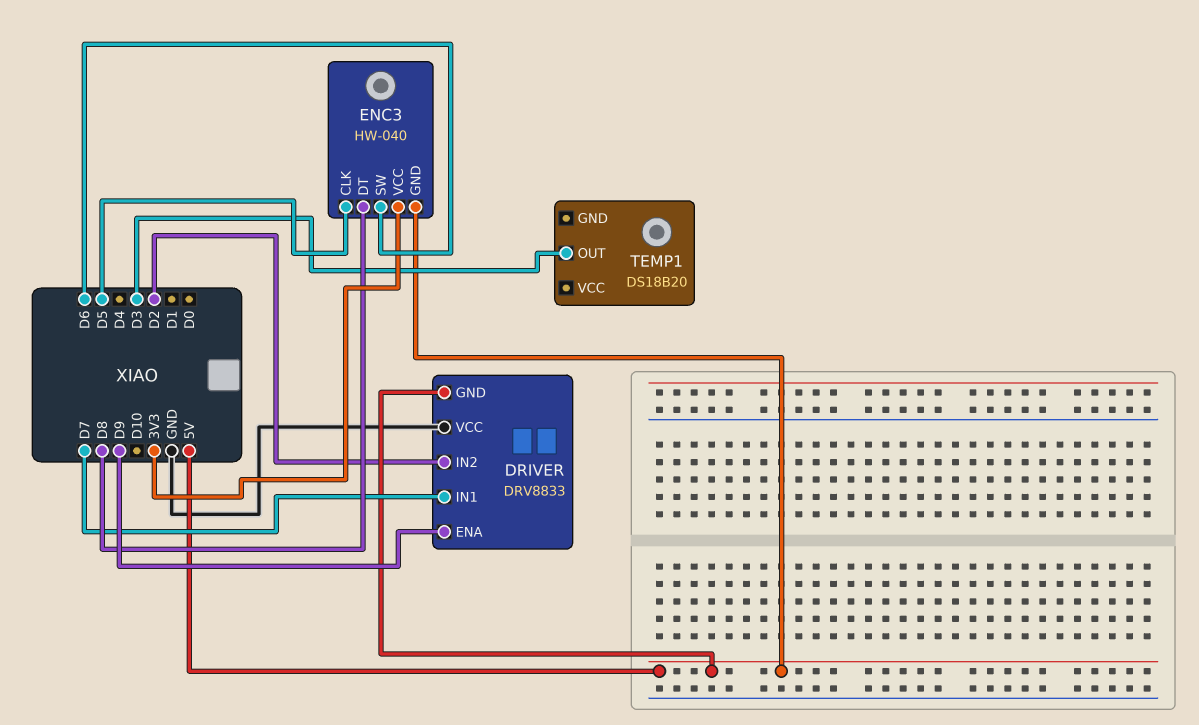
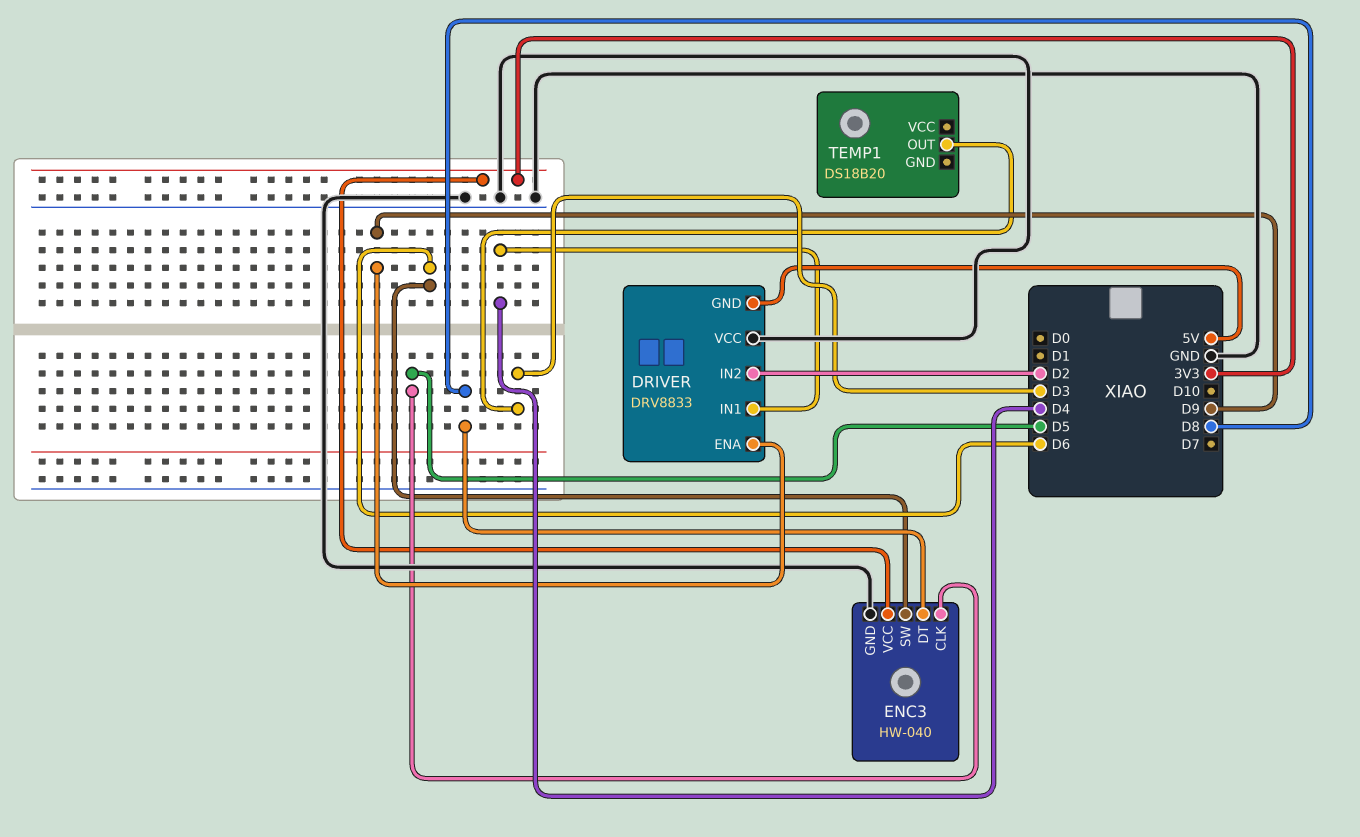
DRIVER pin IN1: D7 -> D4
ENC3 pin GND: 5V -> GND

